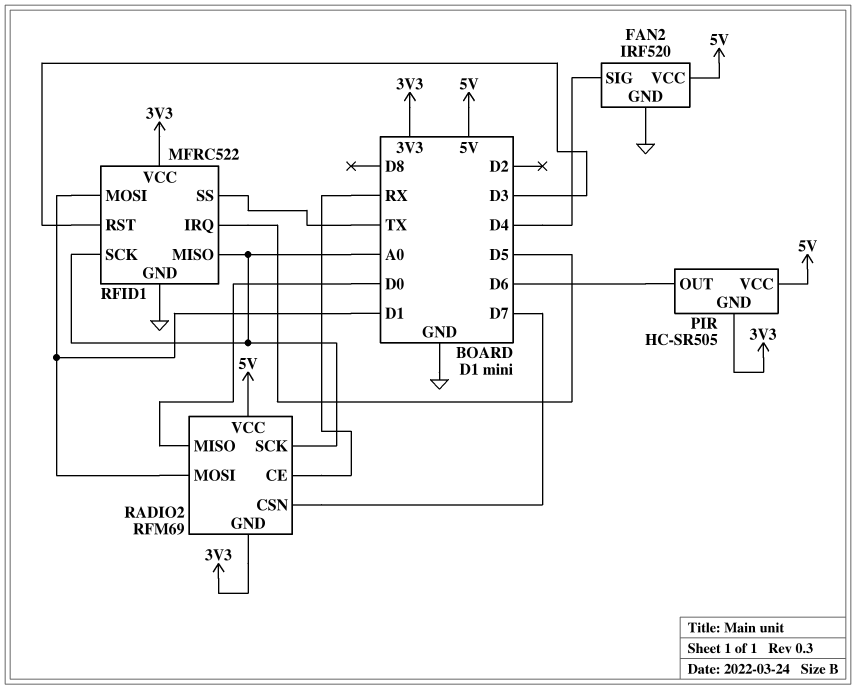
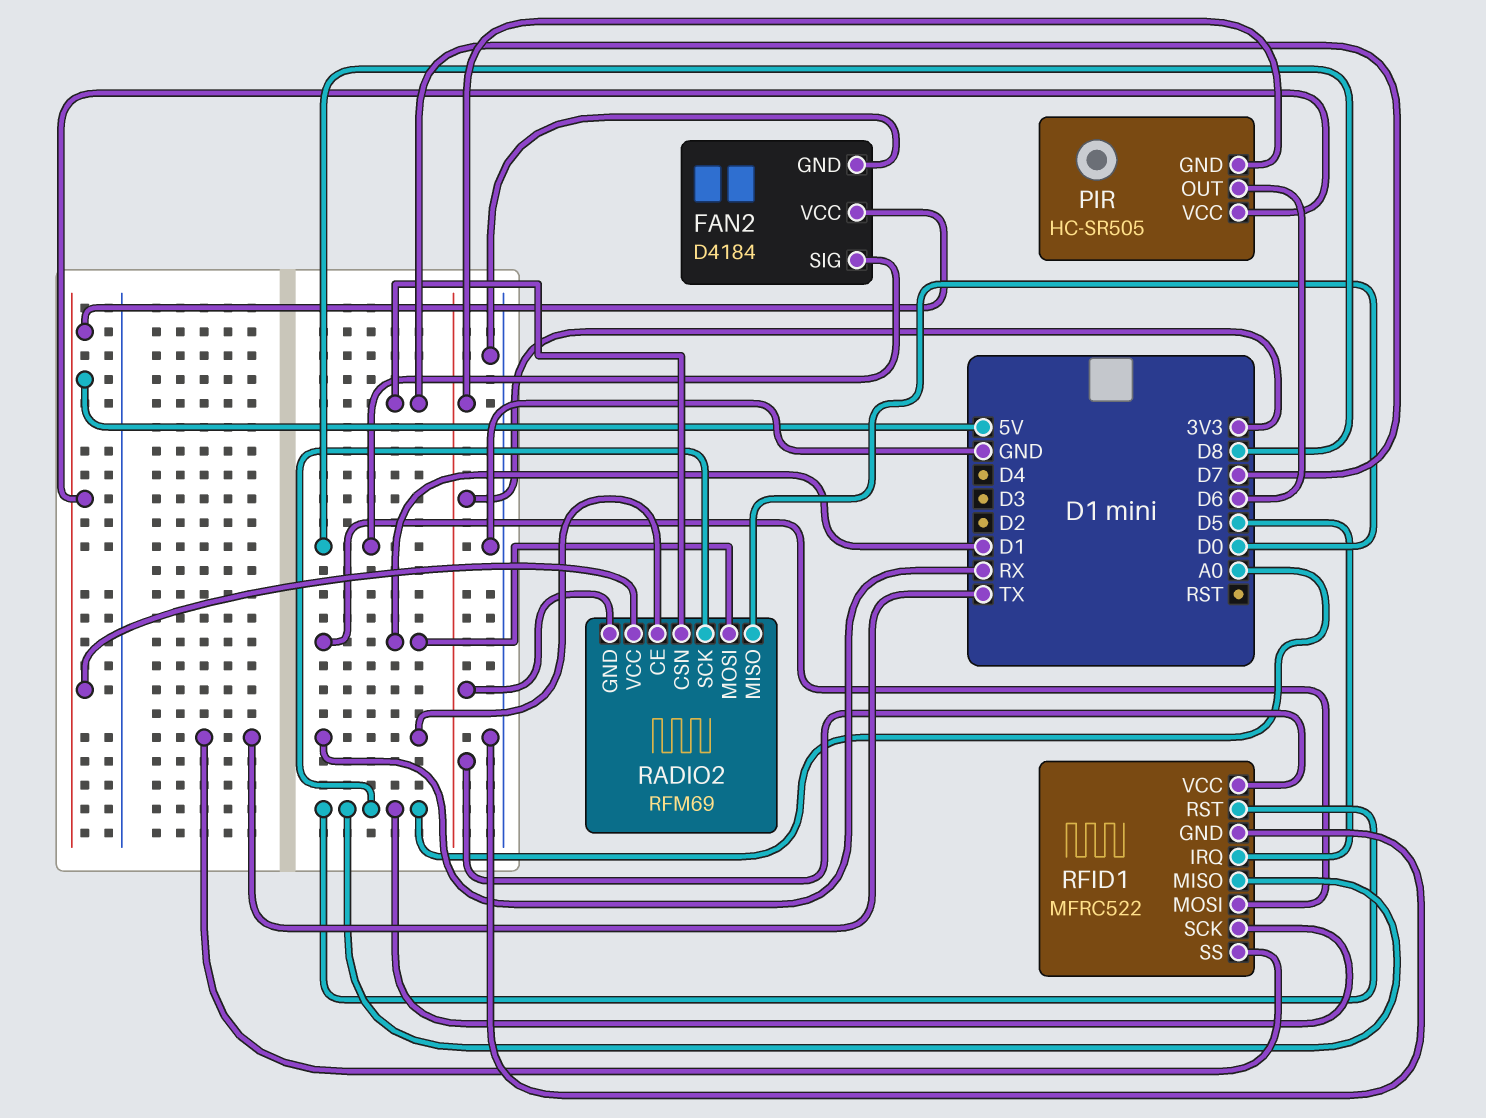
FAN2: IRF520 -> D4184
FAN2 pin SIG: D4 -> D8
RFID1 pin RST: D3 -> A0

